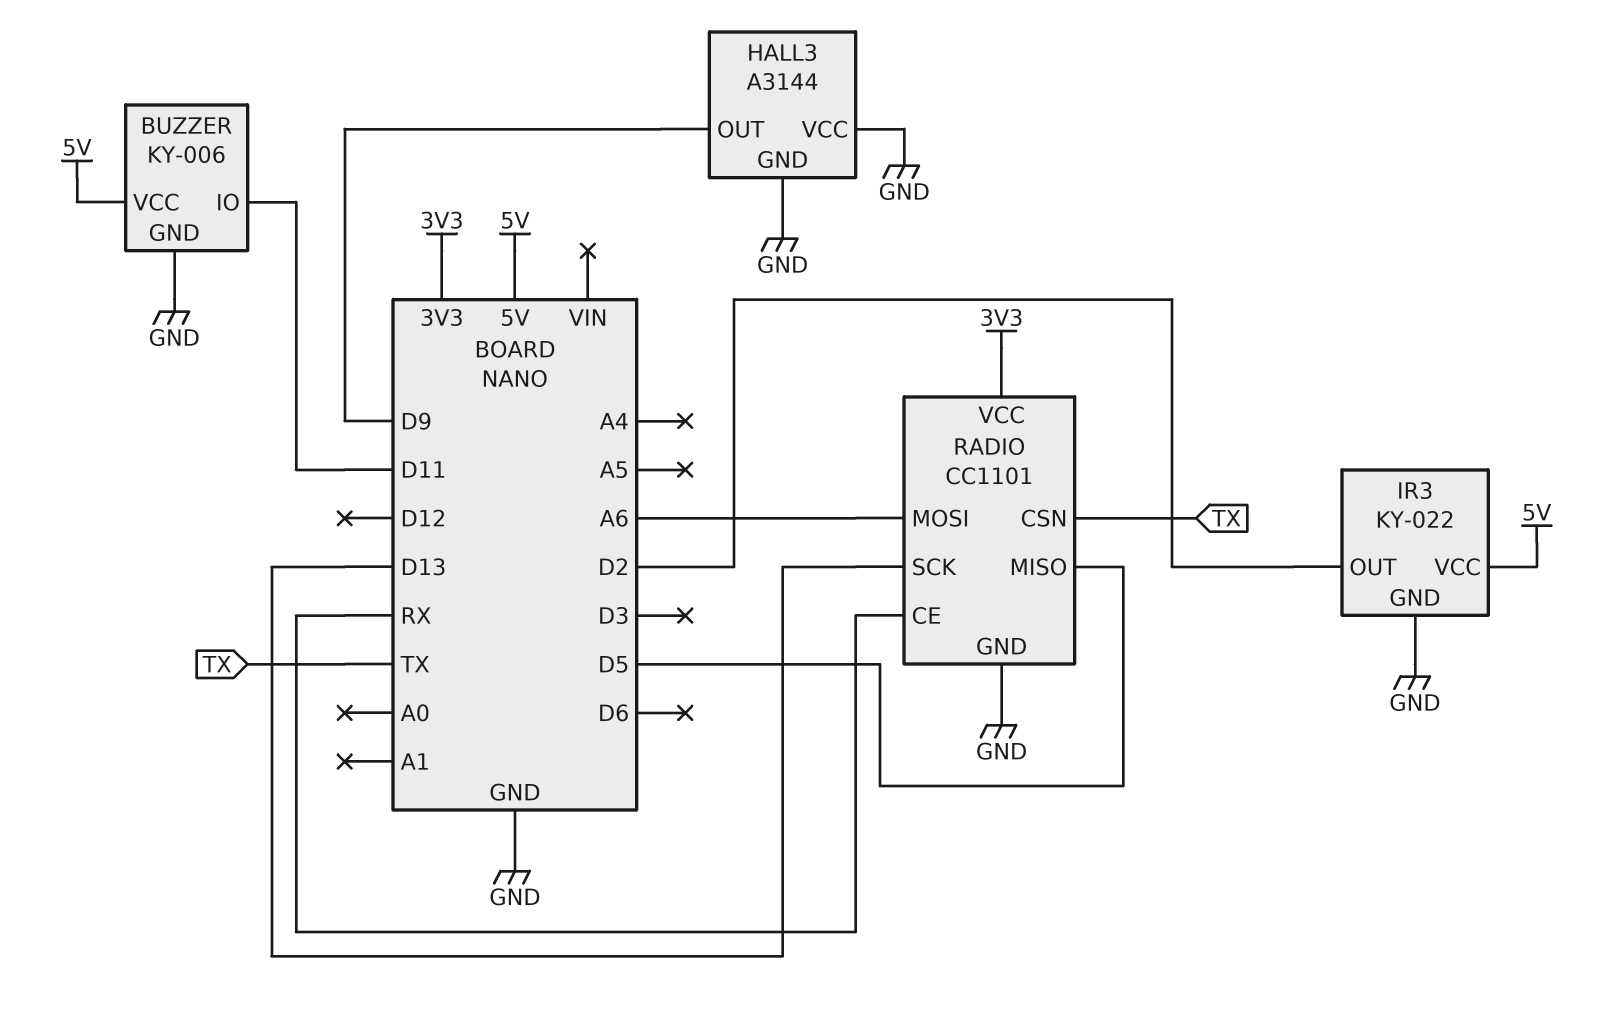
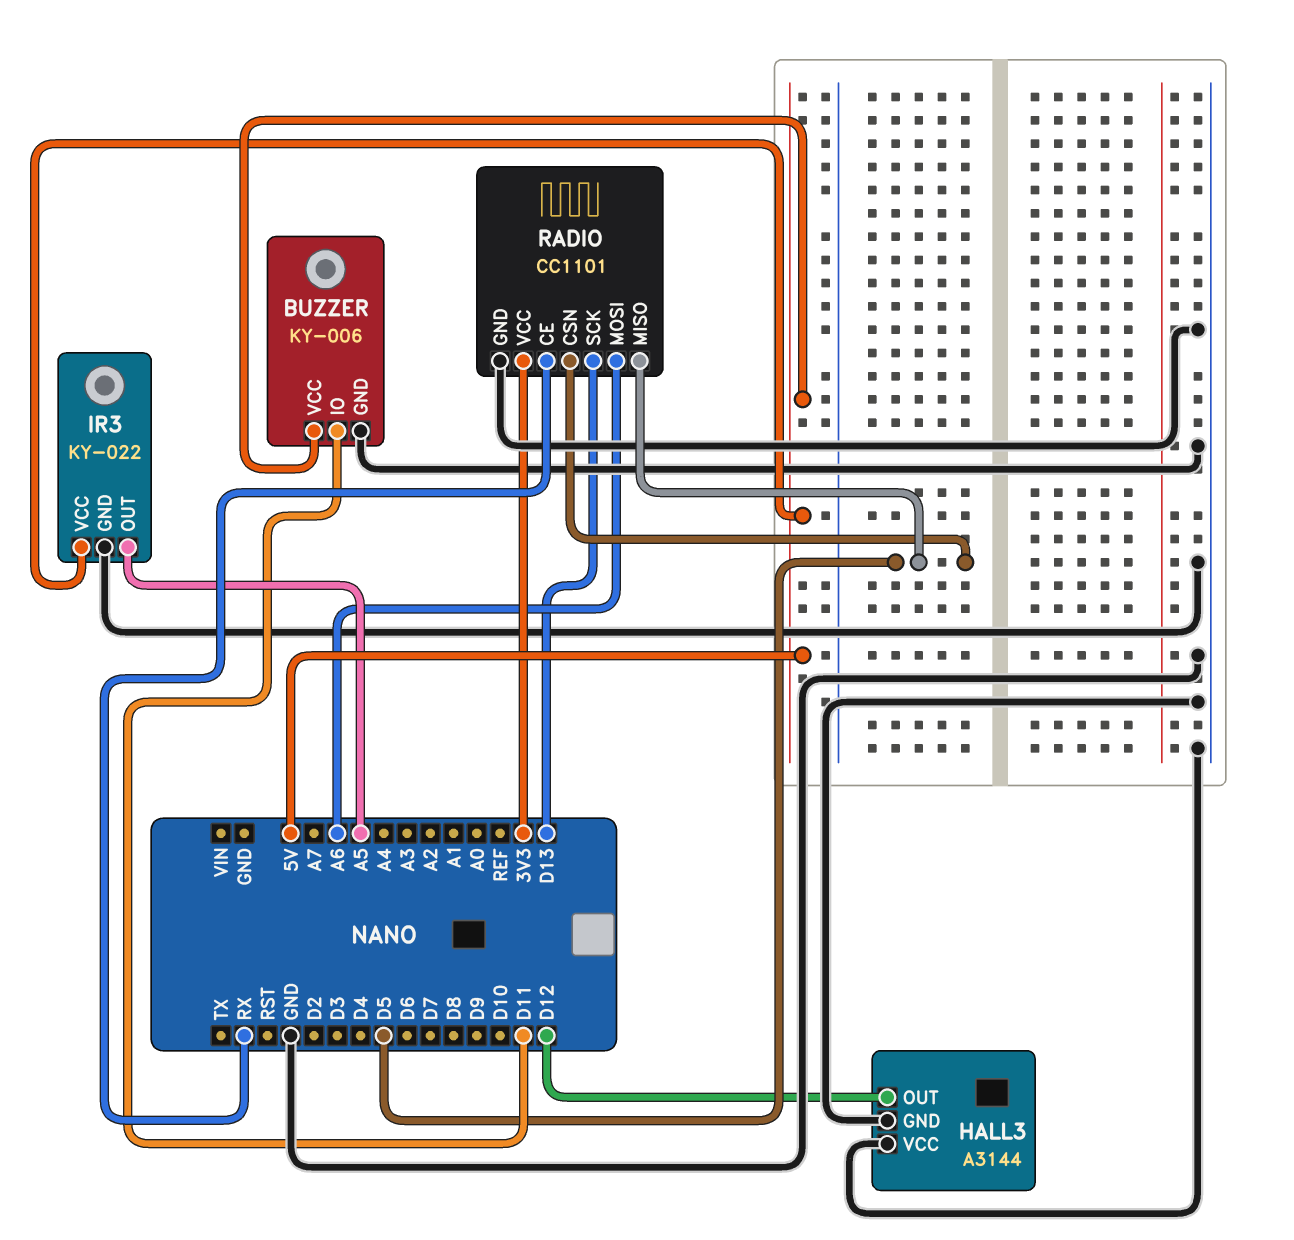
HALL3 pin OUT: D9 -> D12
IR3 pin OUT: D2 -> A5
RADIO pin CSN: TX -> D5

